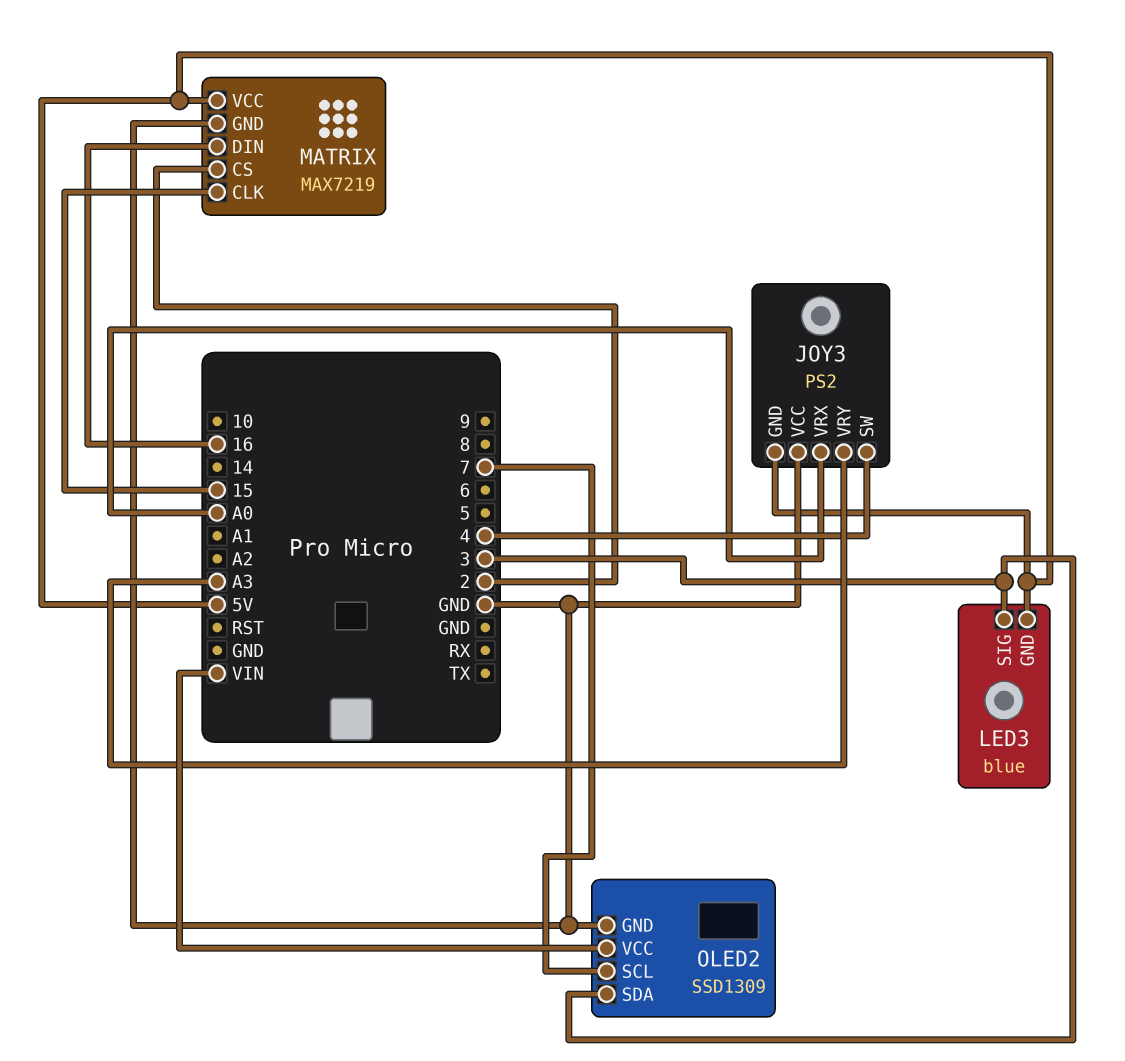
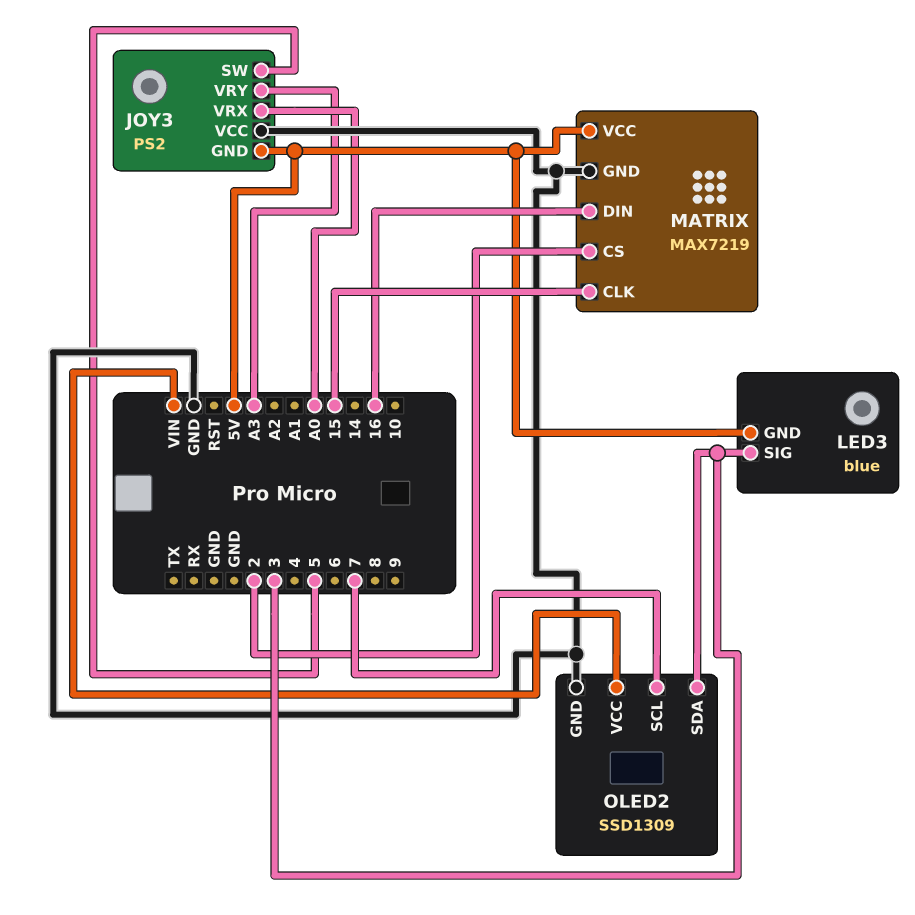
JOY3 pin SW: 4 -> 5

